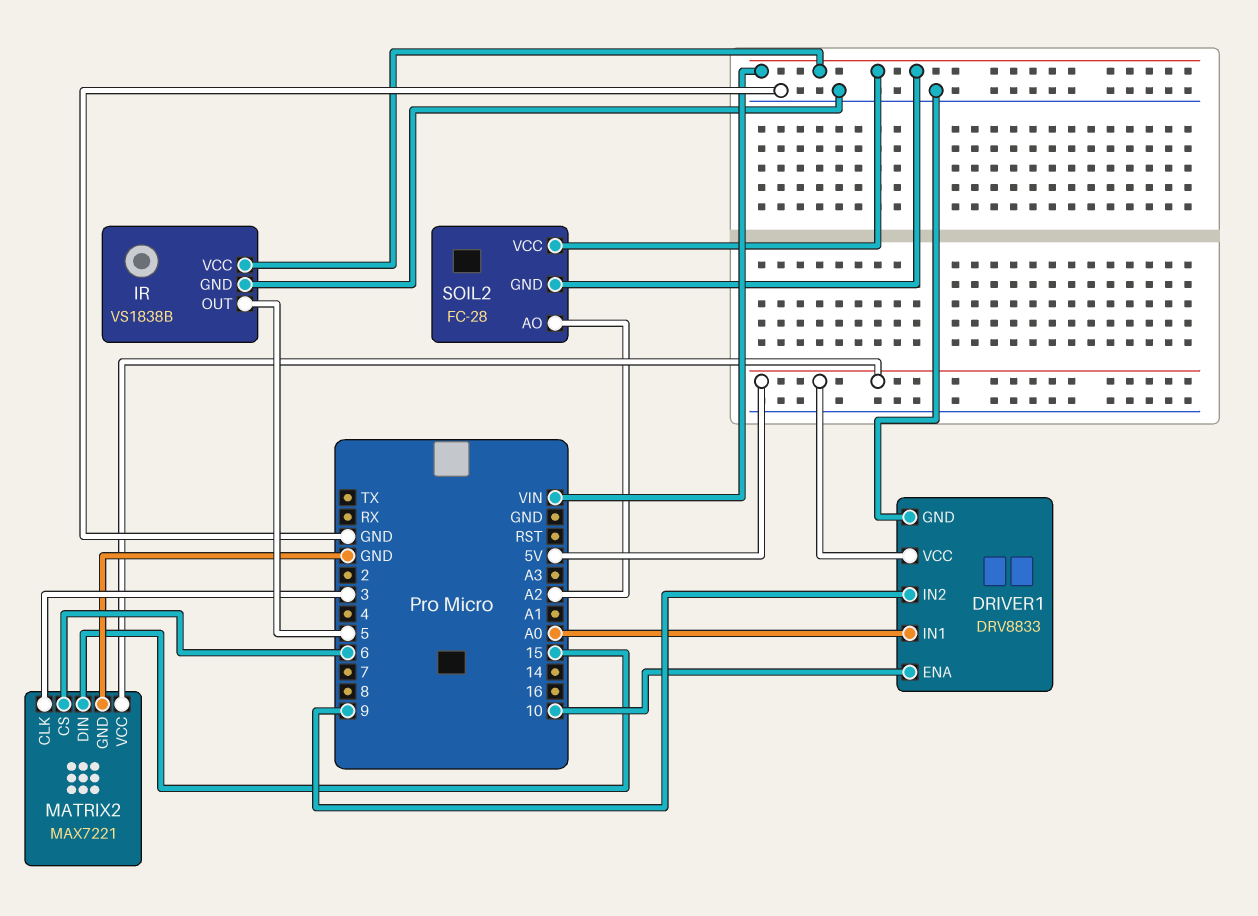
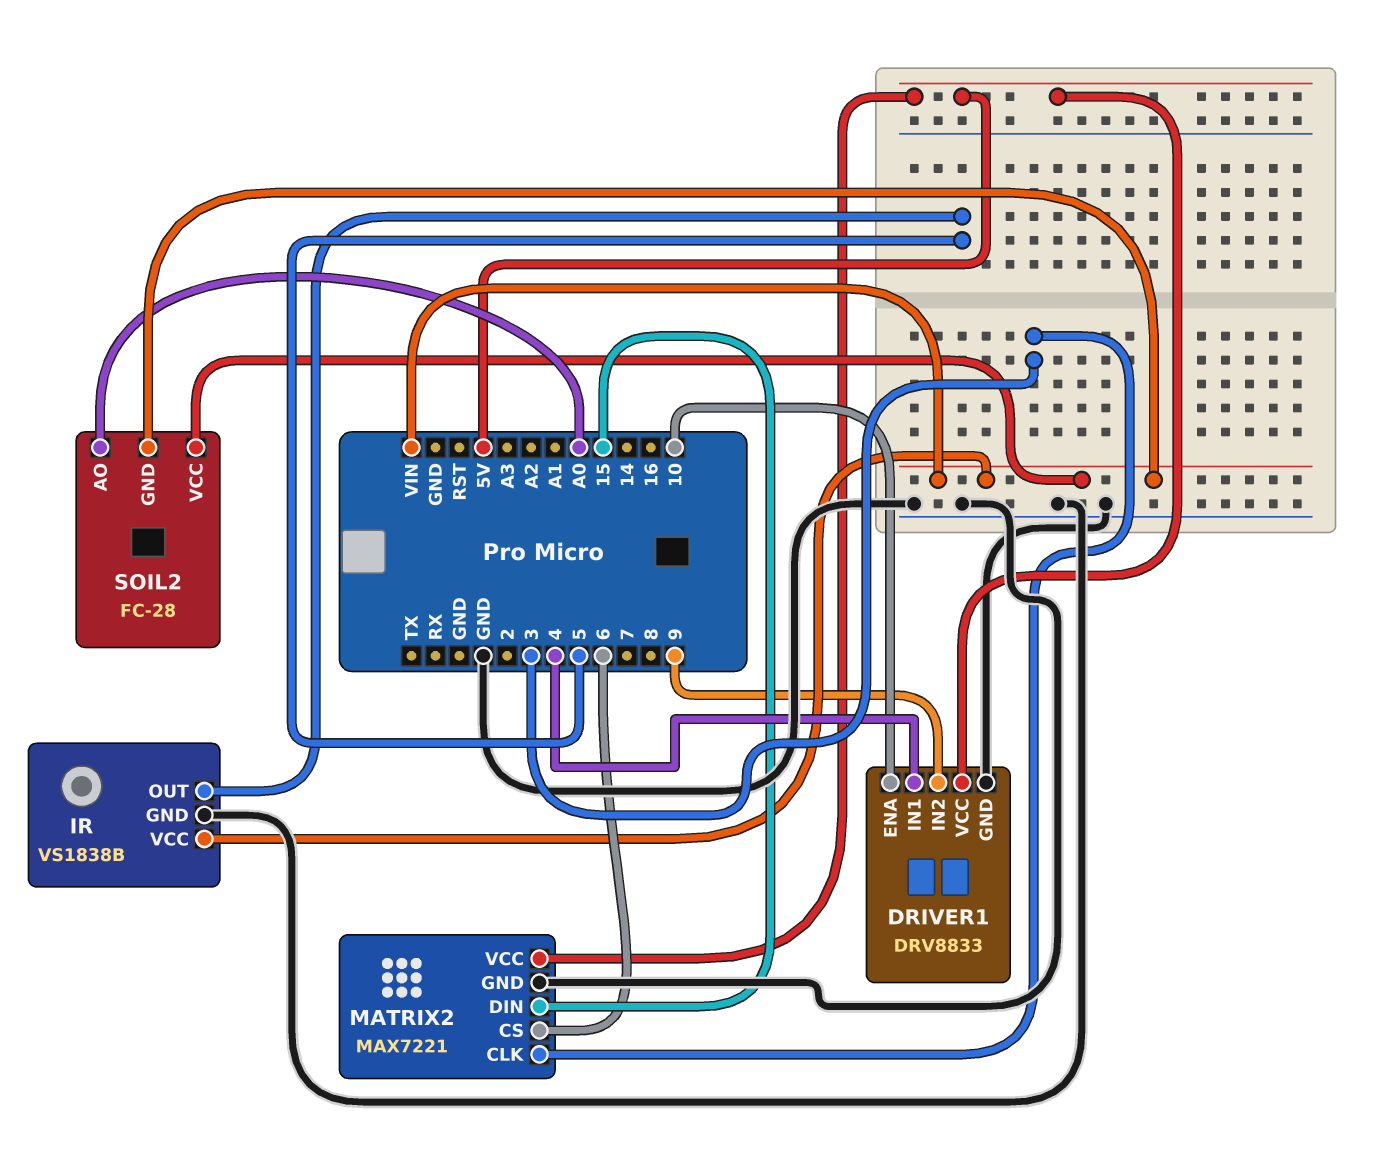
DRIVER1 pin IN1: A0 -> 4
SOIL2 pin AO: A2 -> A0

